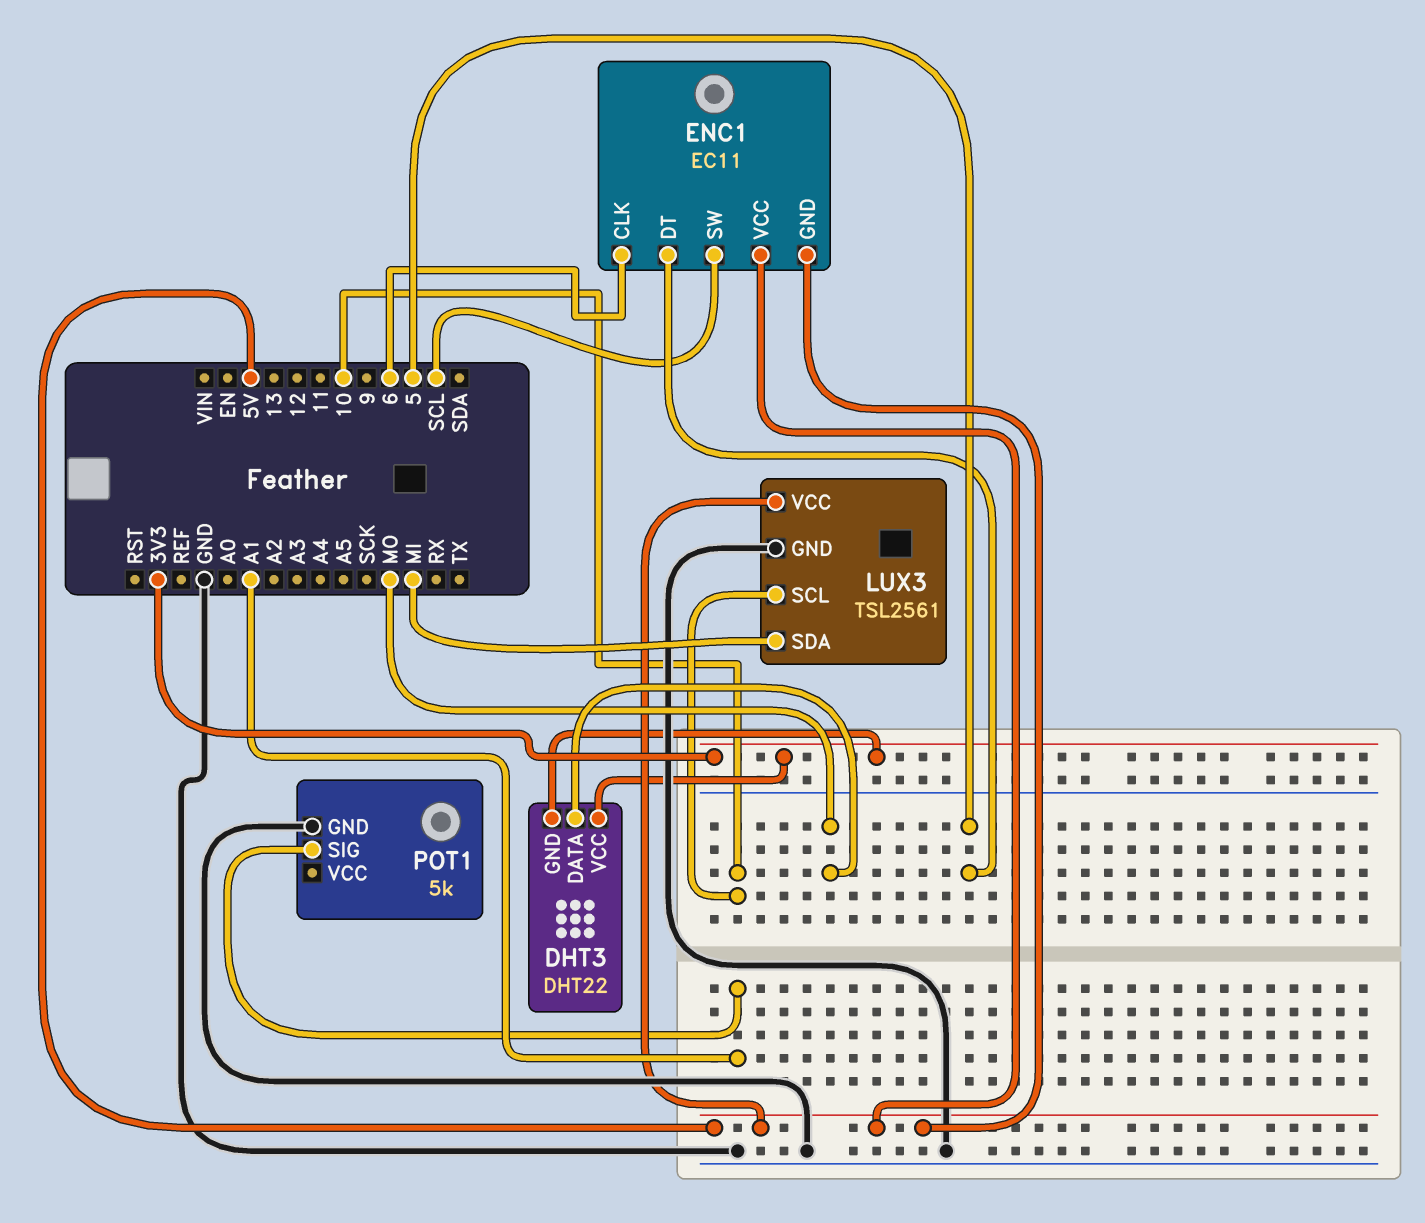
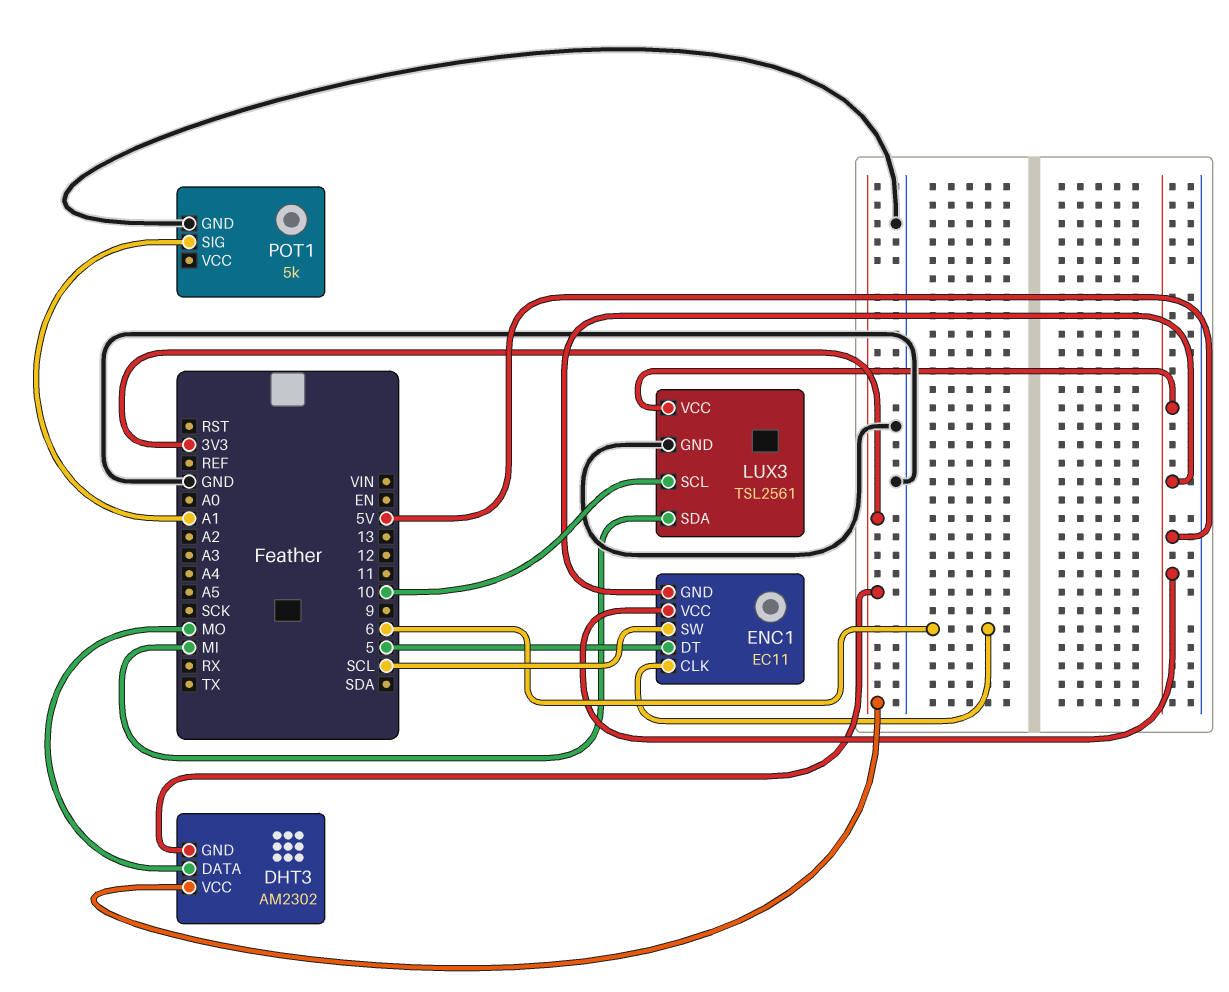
DHT3: DHT22 -> AM2302

